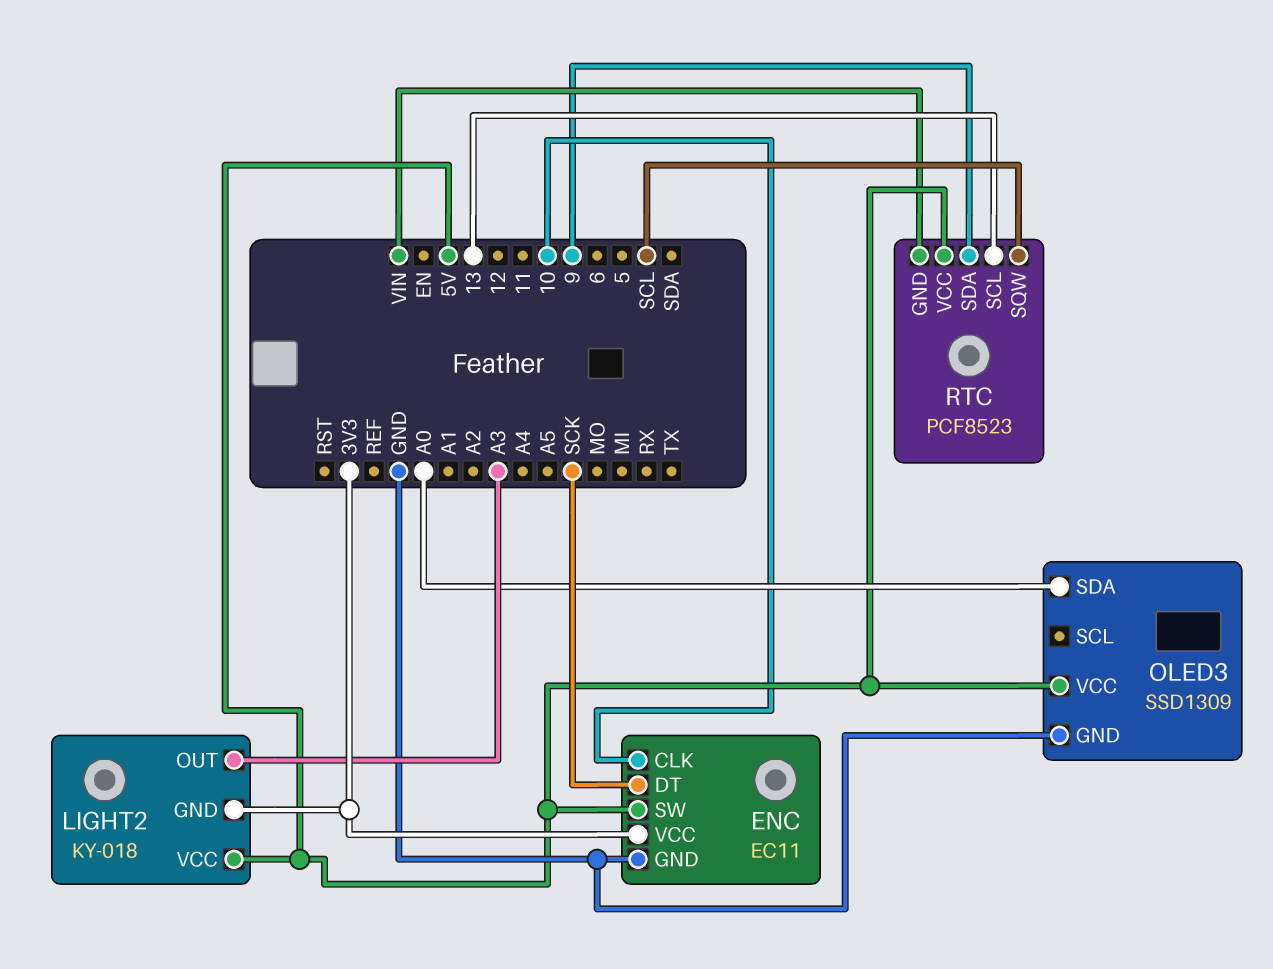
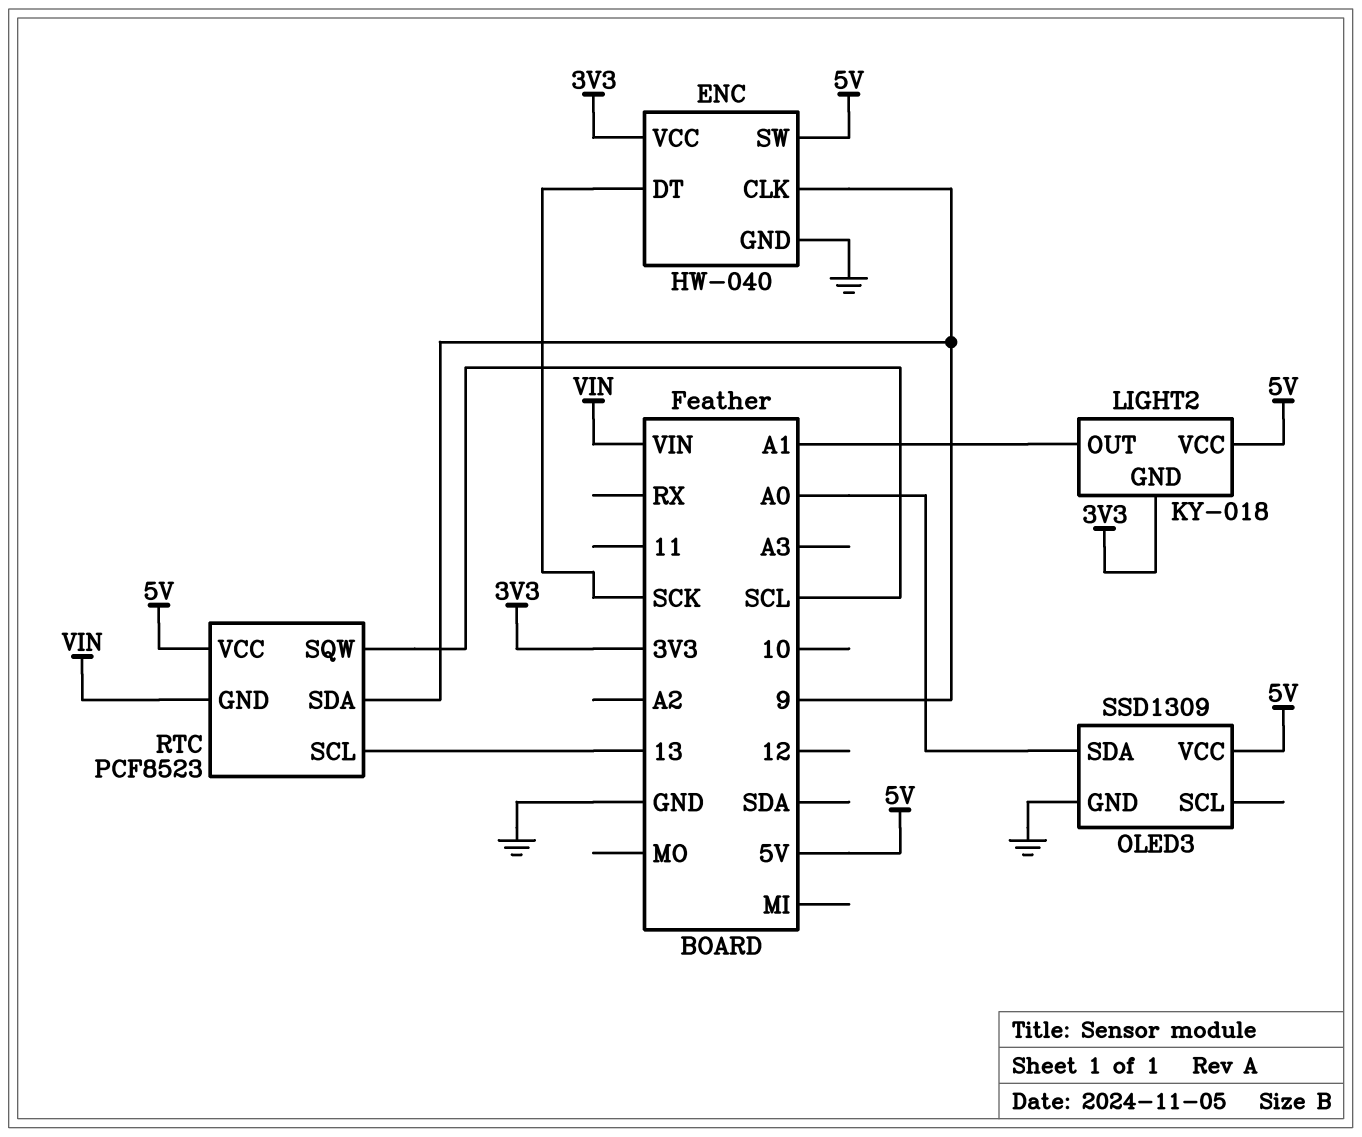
ENC: EC11 -> HW-040
ENC pin CLK: 10 -> 9
LIGHT2 pin OUT: A3 -> A1

